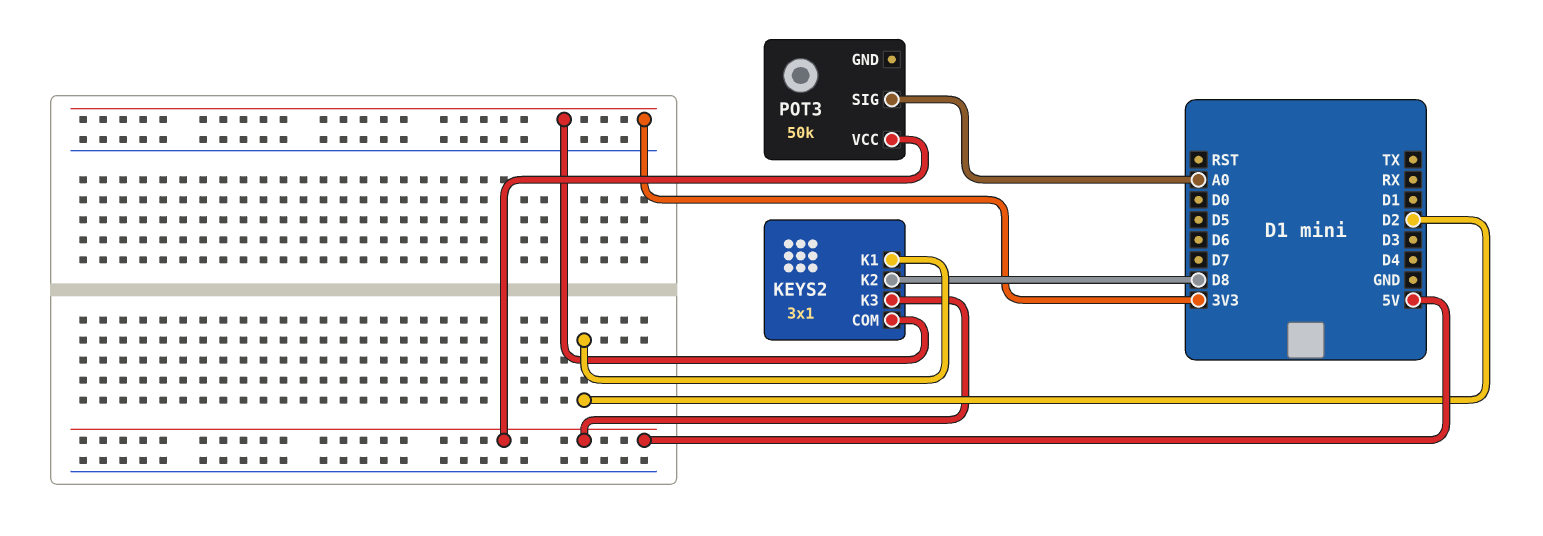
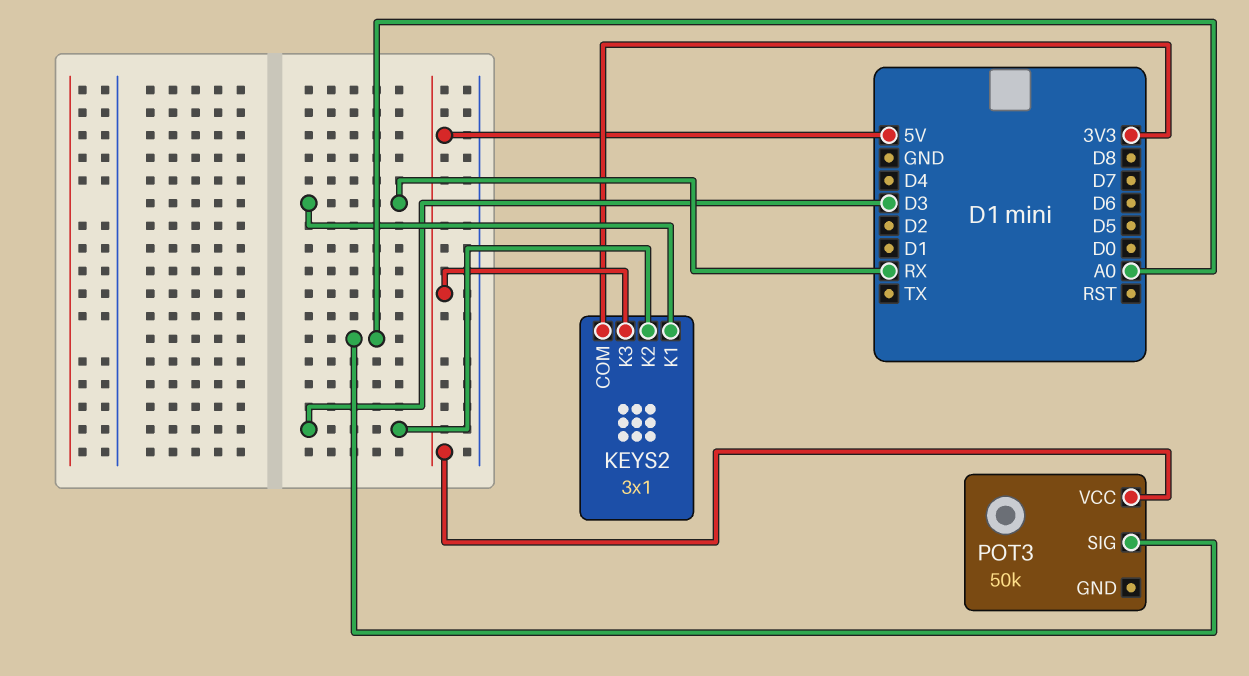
KEYS2 pin K1: D2 -> RX
KEYS2 pin K2: D8 -> D3

